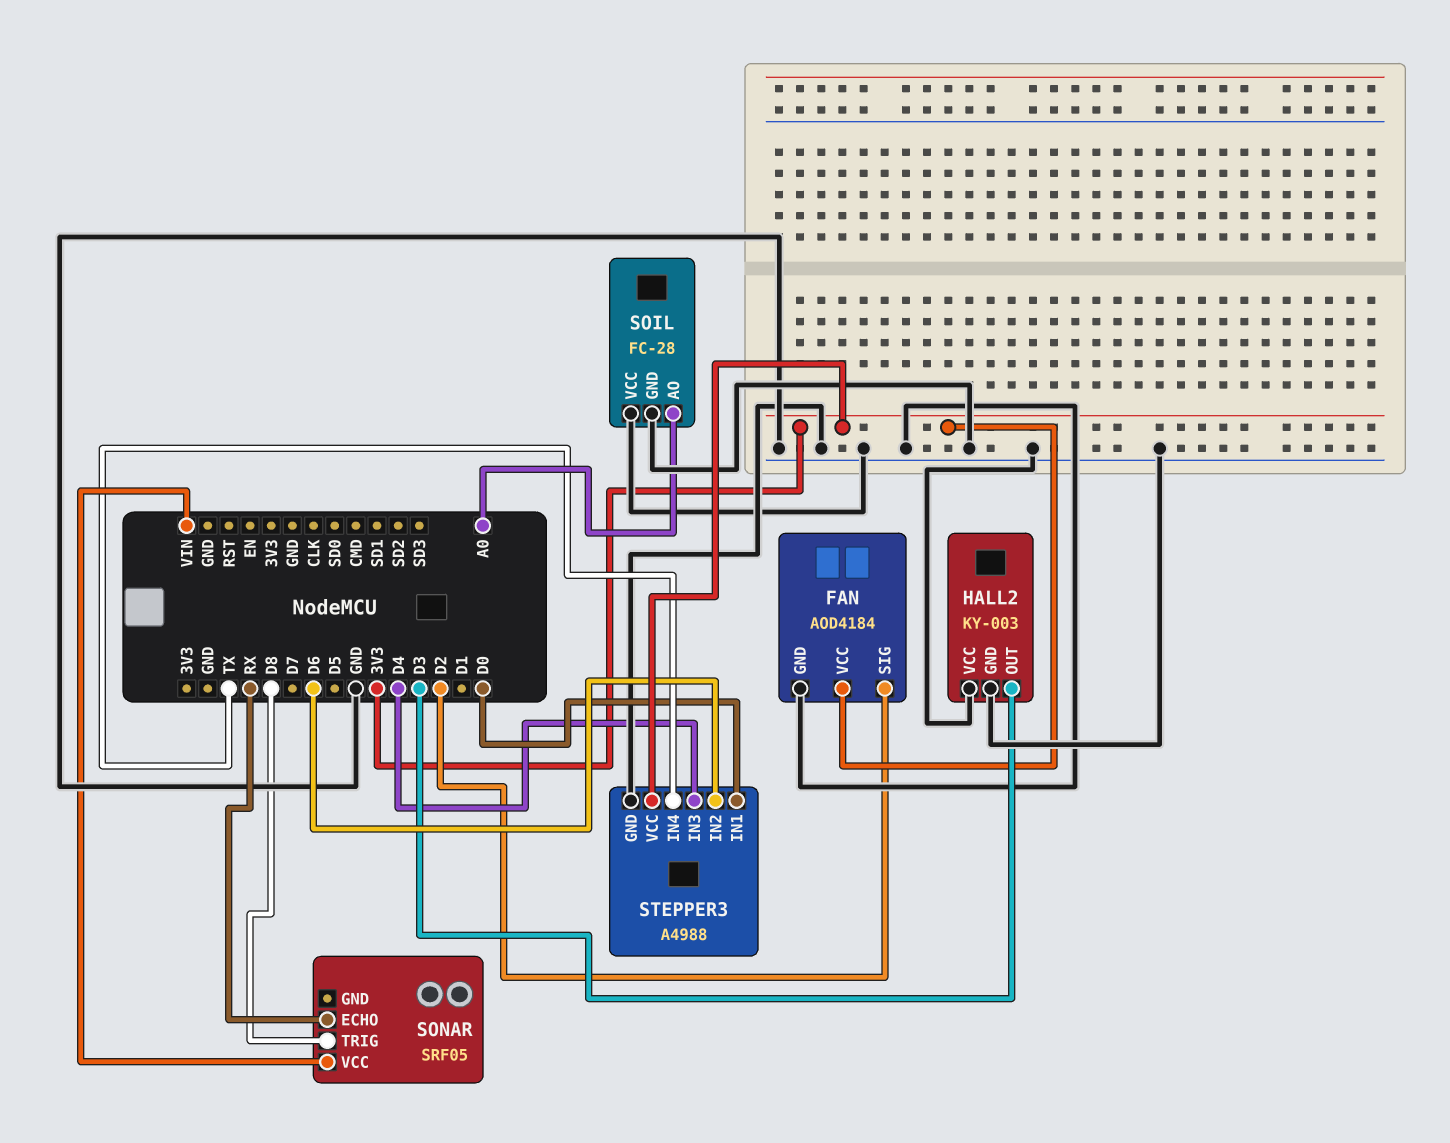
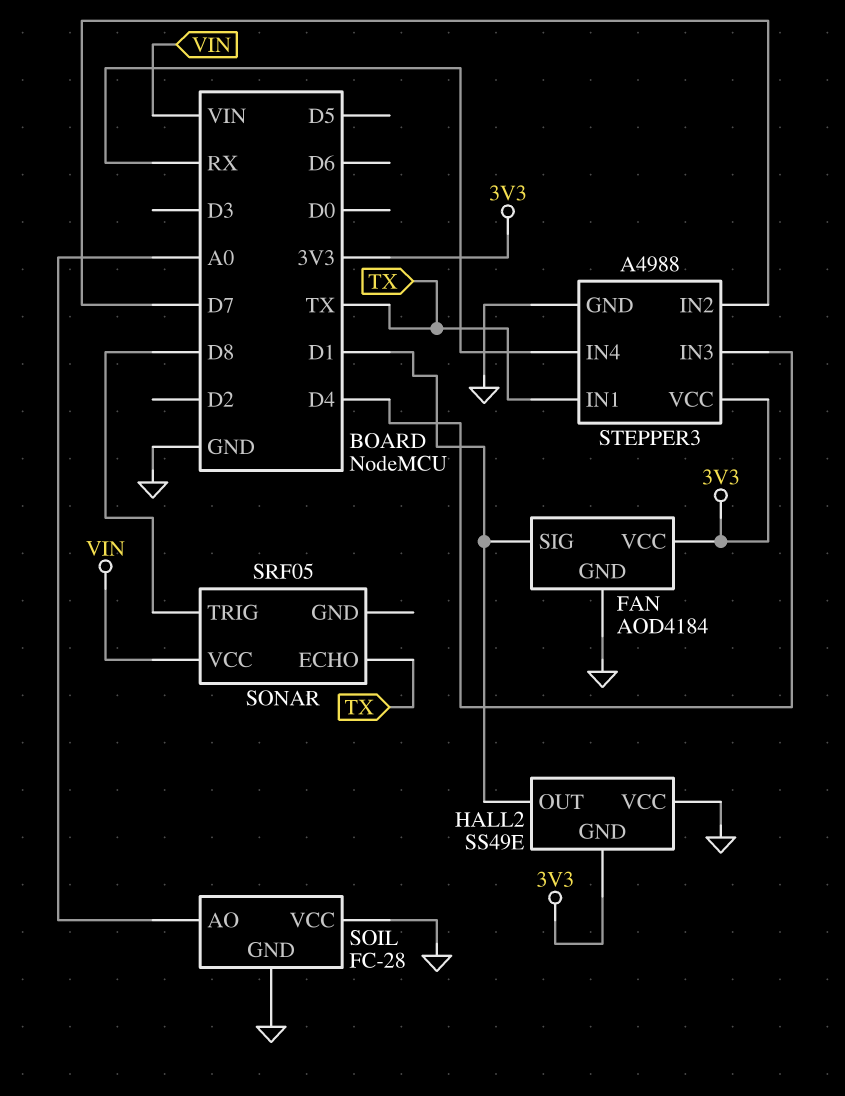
FAN pin SIG: D2 -> D1
HALL2: KY-003 -> SS49E
HALL2 pin GND: GND -> 3V3
HALL2 pin OUT: D3 -> D1
SONAR pin ECHO: RX -> TX
STEPPER3 pin IN1: D0 -> TX
STEPPER3 pin IN2: D6 -> D7
STEPPER3 pin IN4: TX -> RX

